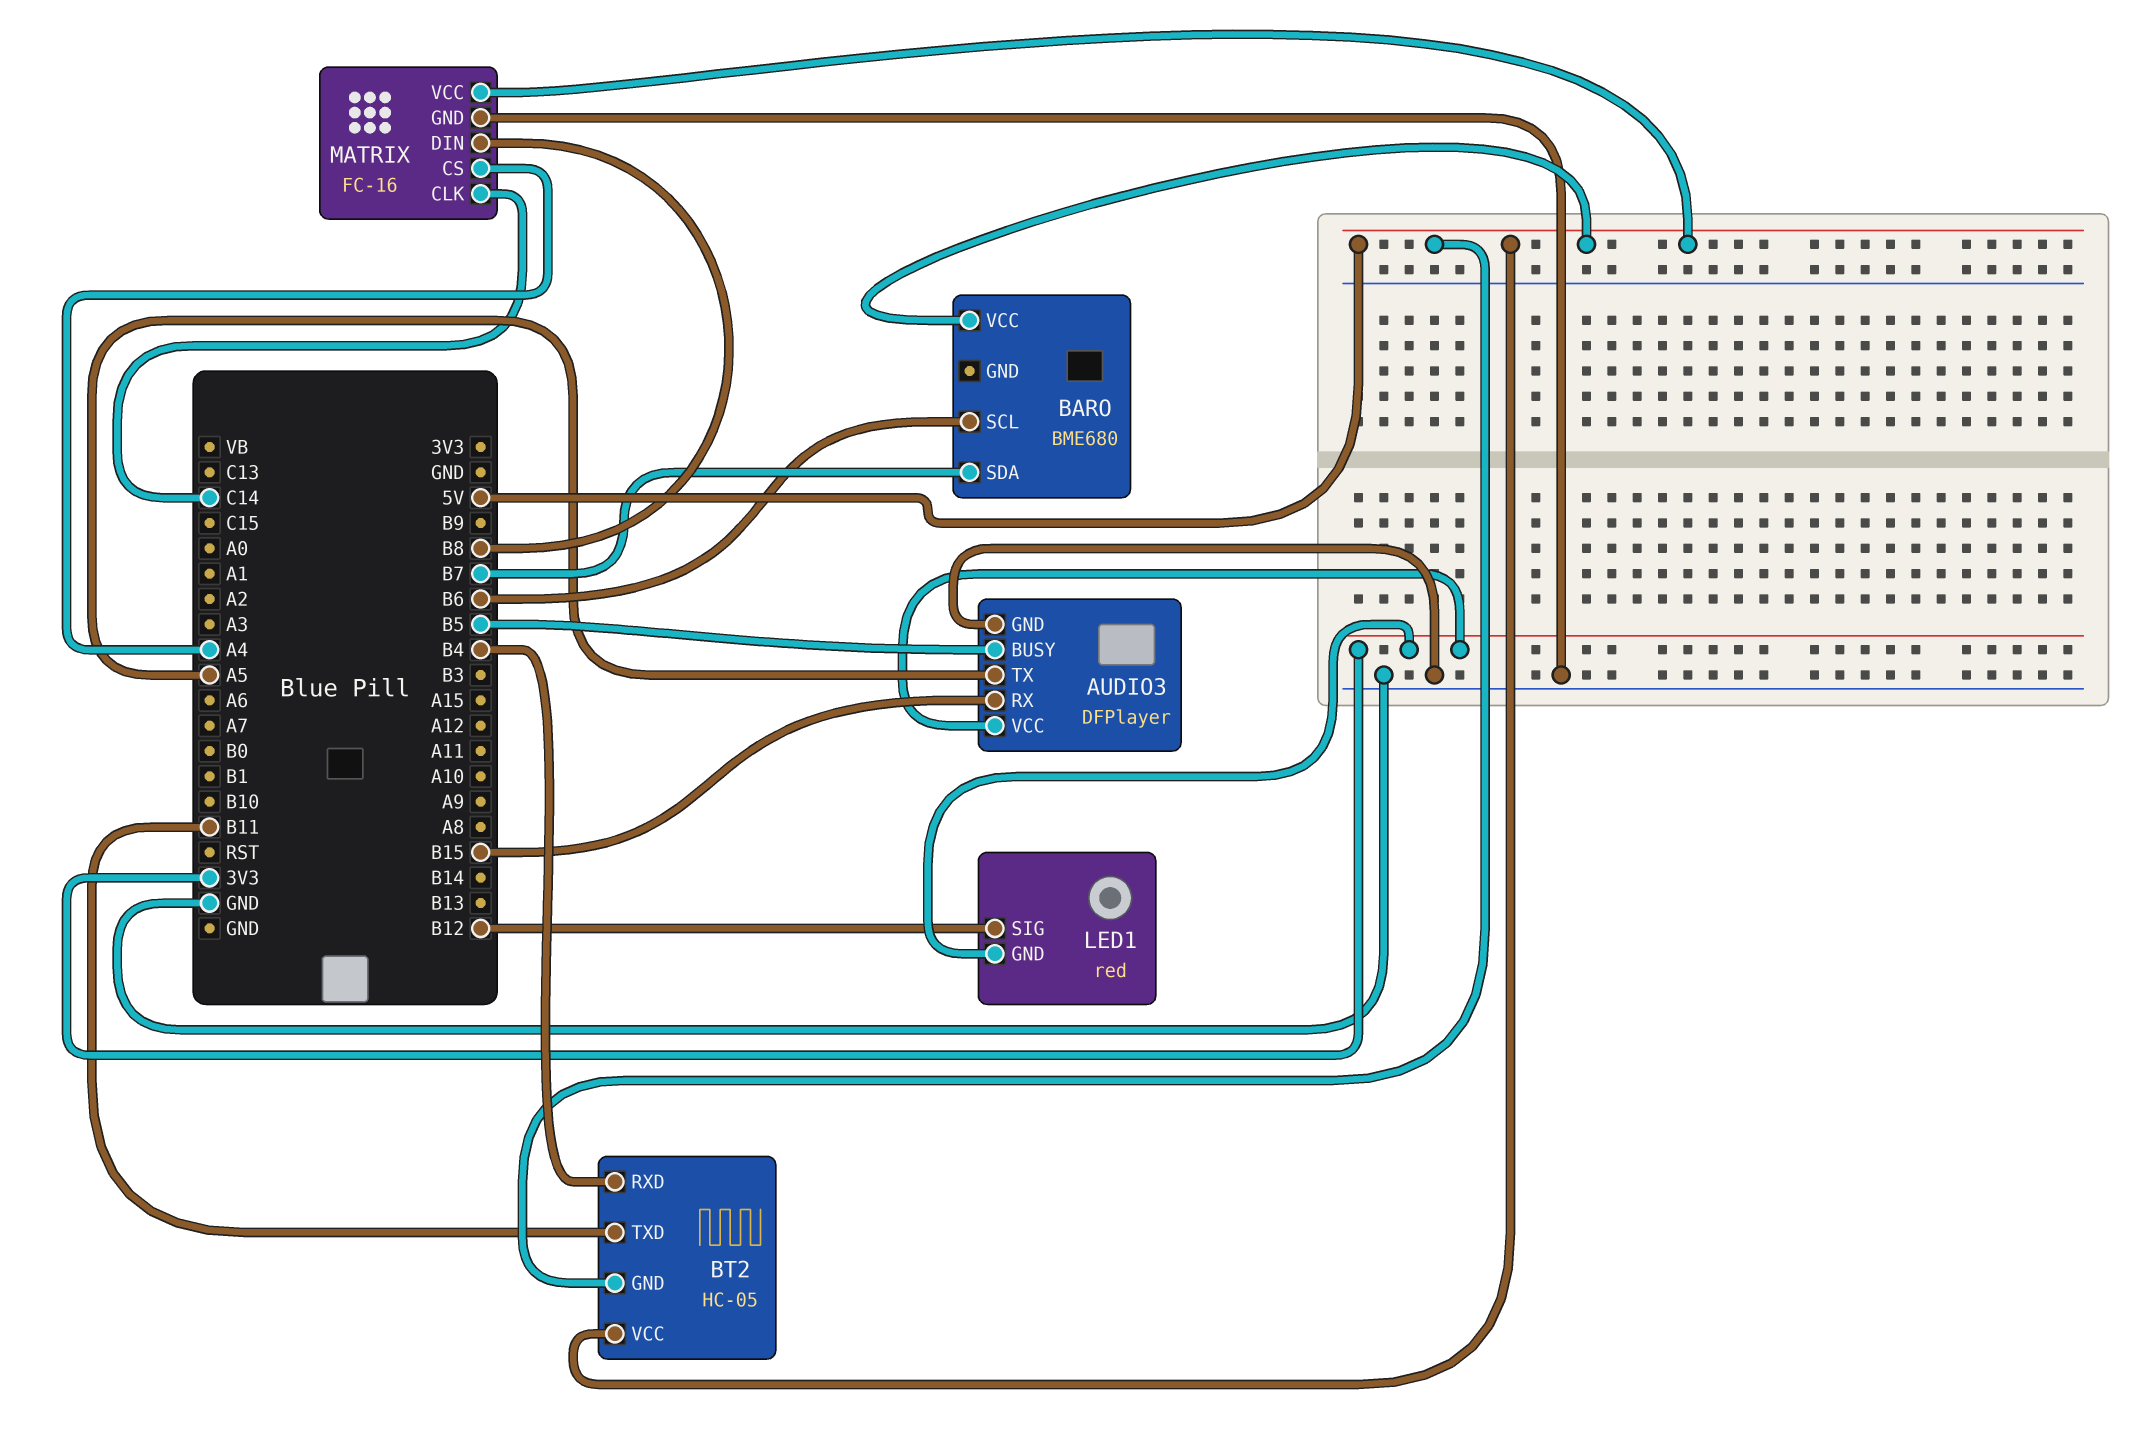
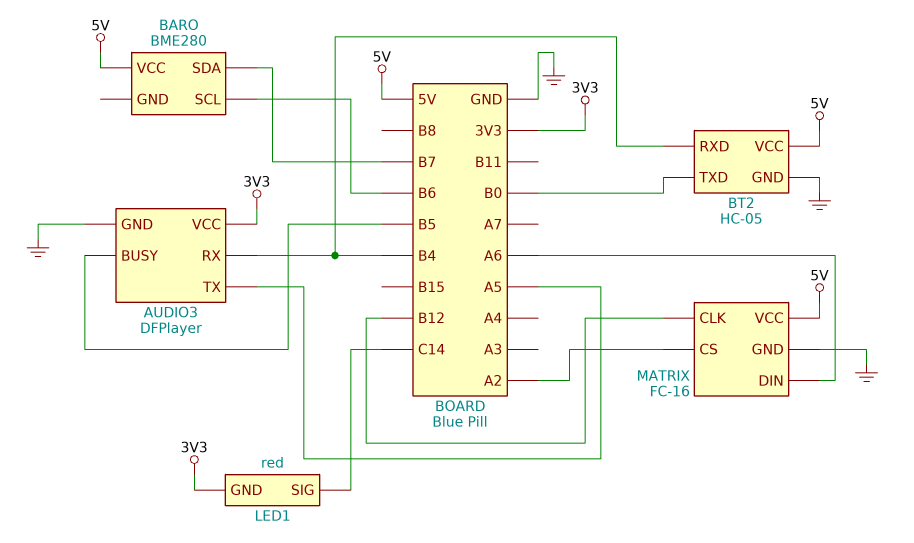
AUDIO3 pin RX: B15 -> B4
BARO: BME680 -> BME280
BT2 pin GND: 5V -> GND
BT2 pin TXD: B11 -> B0
LED1 pin SIG: B12 -> C14
MATRIX pin CLK: C14 -> B12
MATRIX pin CS: A4 -> A2
MATRIX pin DIN: B8 -> A6

